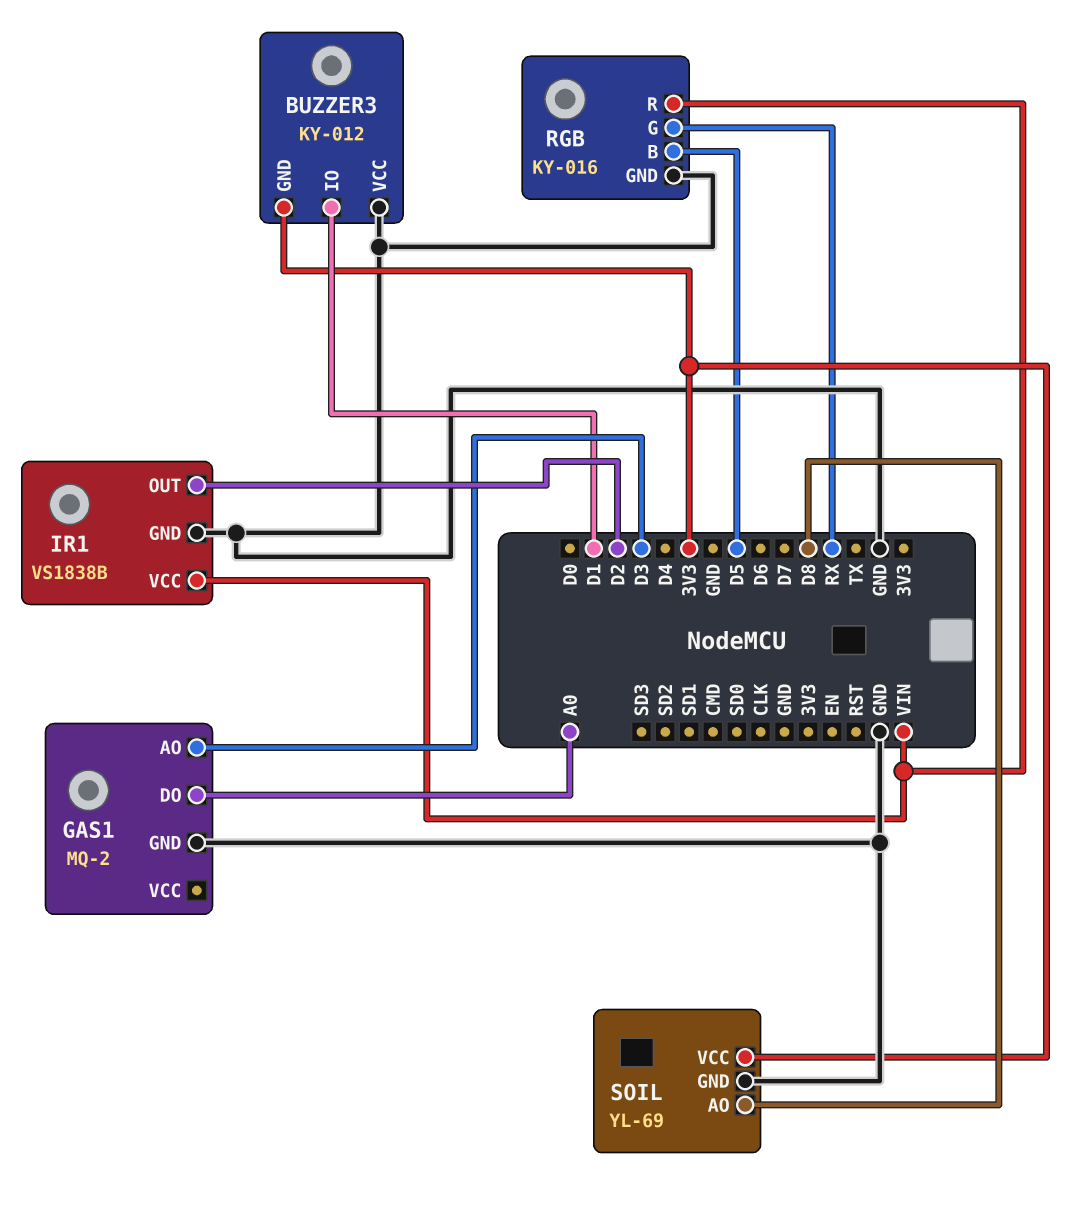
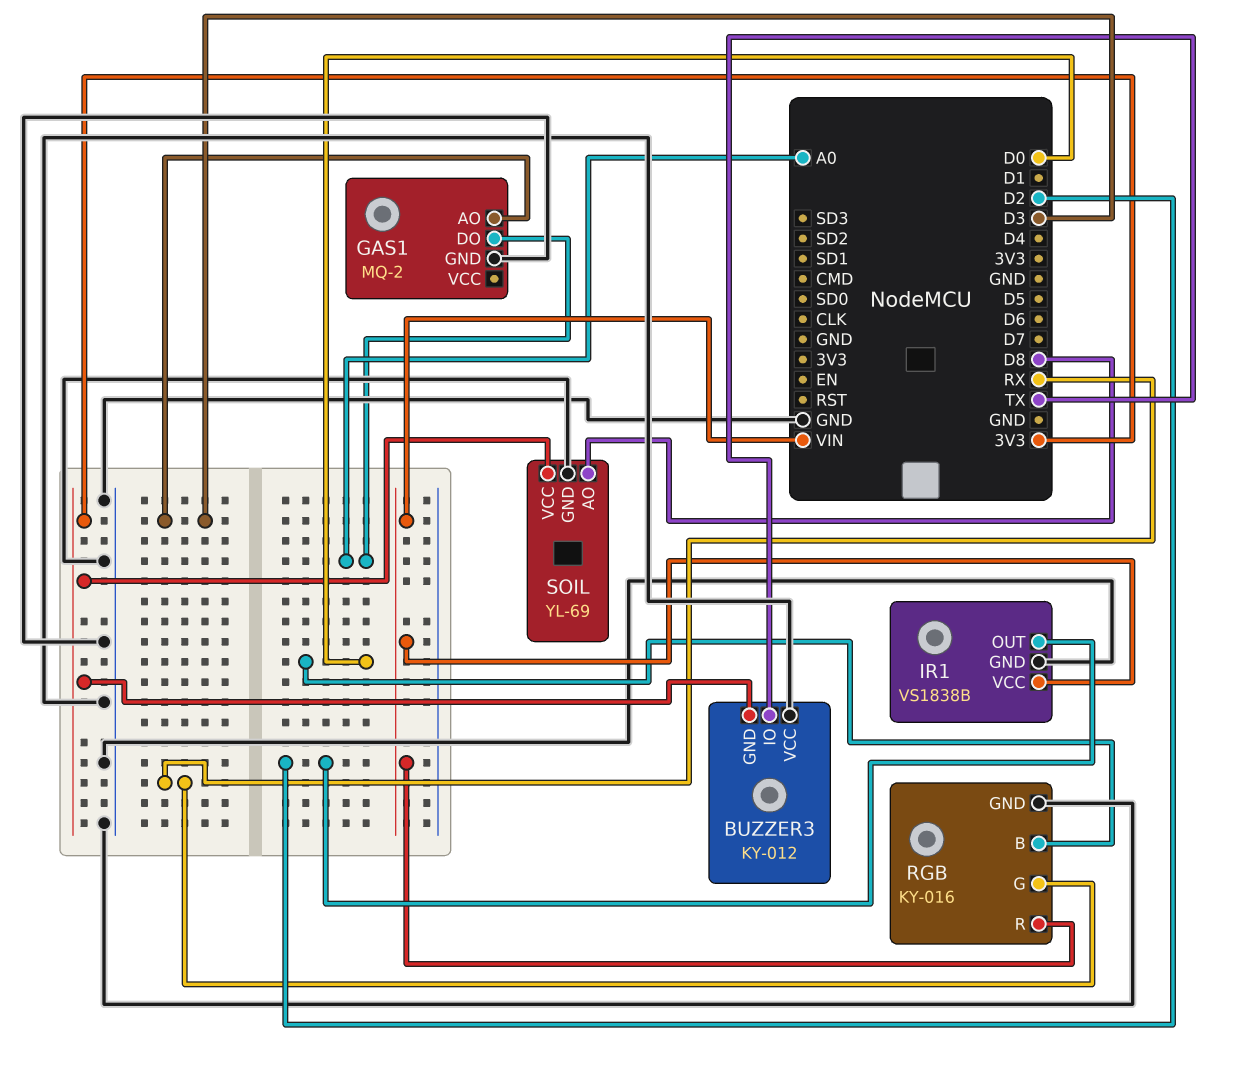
BUZZER3 pin IO: D1 -> TX
RGB pin B: D5 -> D0

